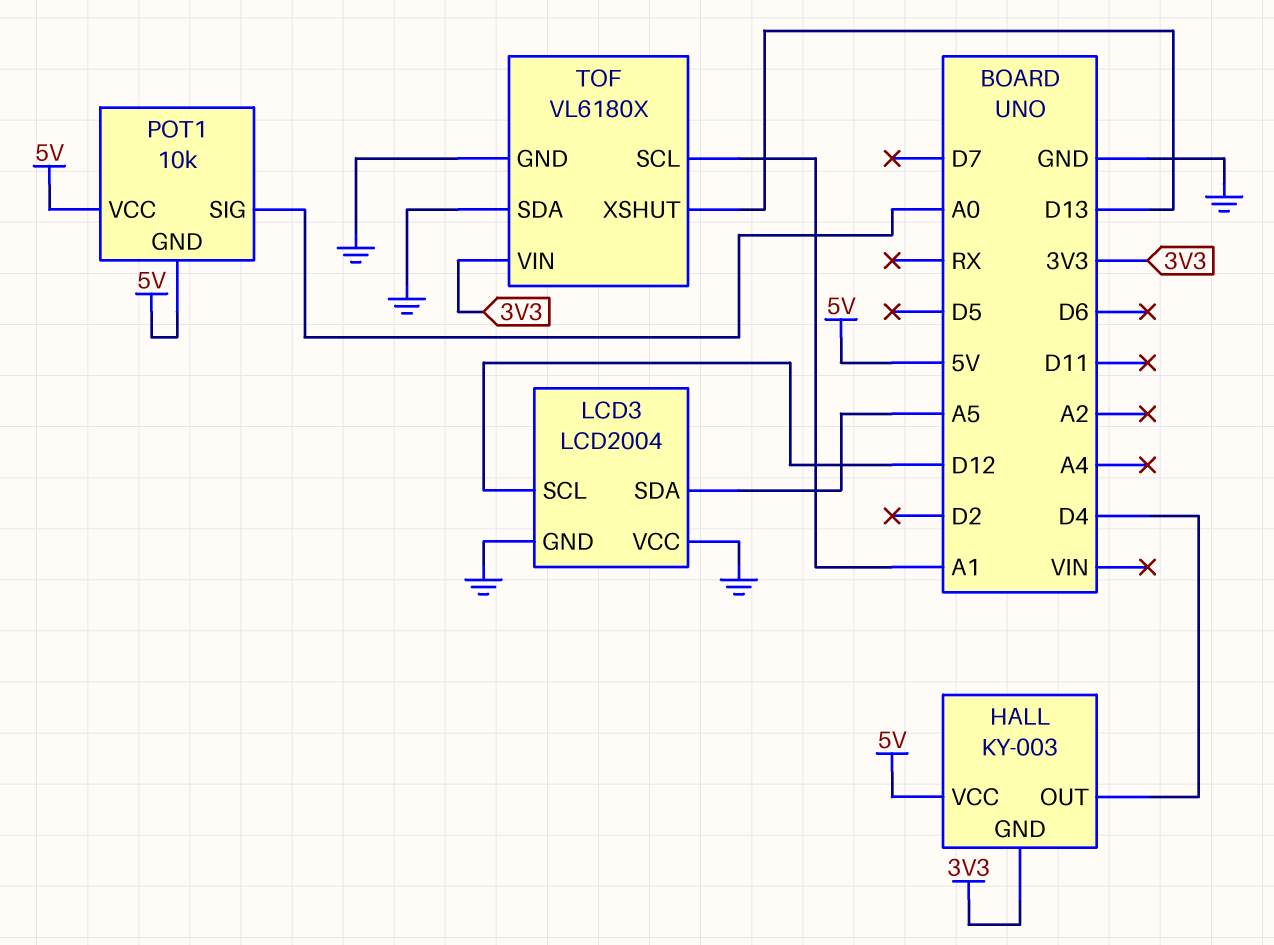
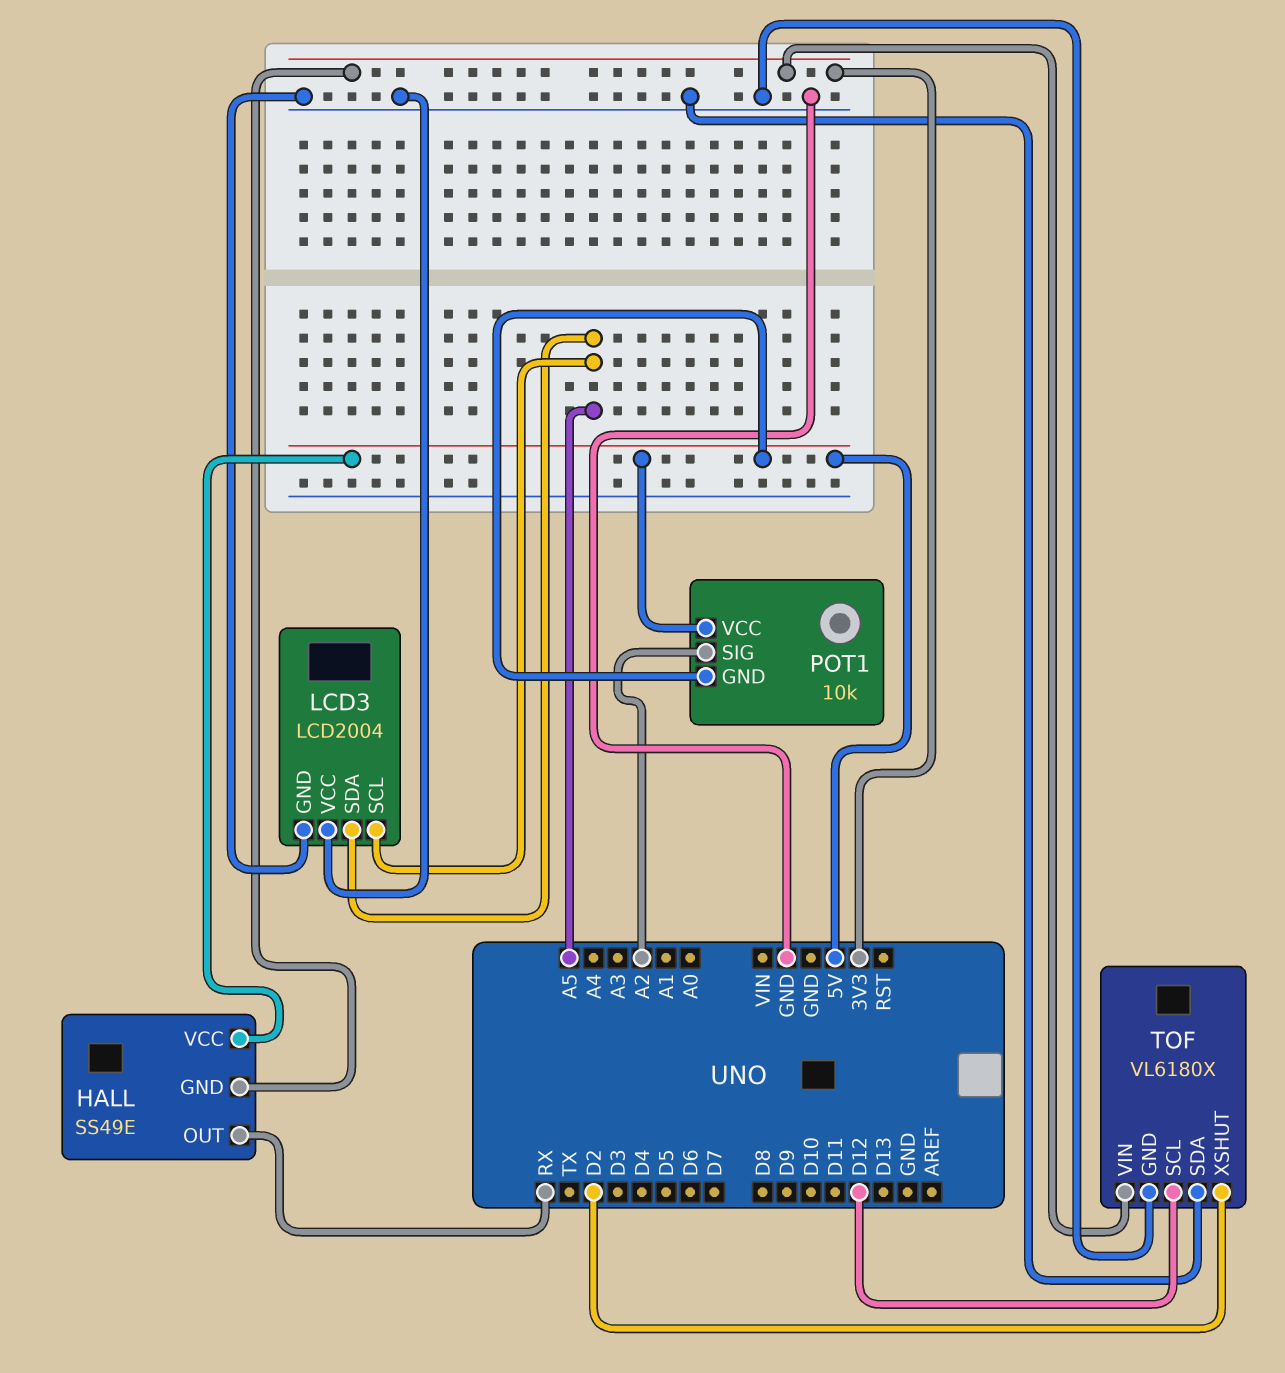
HALL: KY-003 -> SS49E
HALL pin OUT: D4 -> RX
LCD3 pin SCL: D12 -> A5
POT1 pin SIG: A0 -> A2
TOF pin SCL: A1 -> D12
TOF pin XSHUT: D13 -> D2

